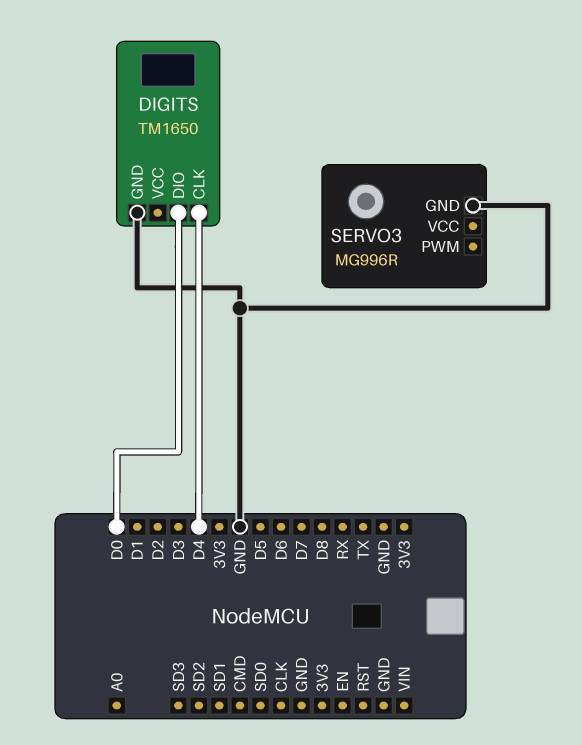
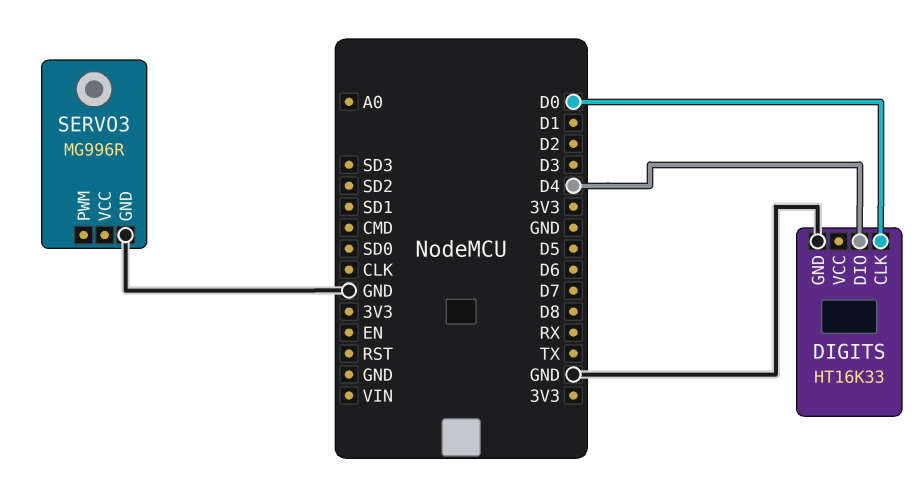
DIGITS: TM1650 -> HT16K33
DIGITS pin CLK: D4 -> D0
DIGITS pin DIO: D0 -> D4

